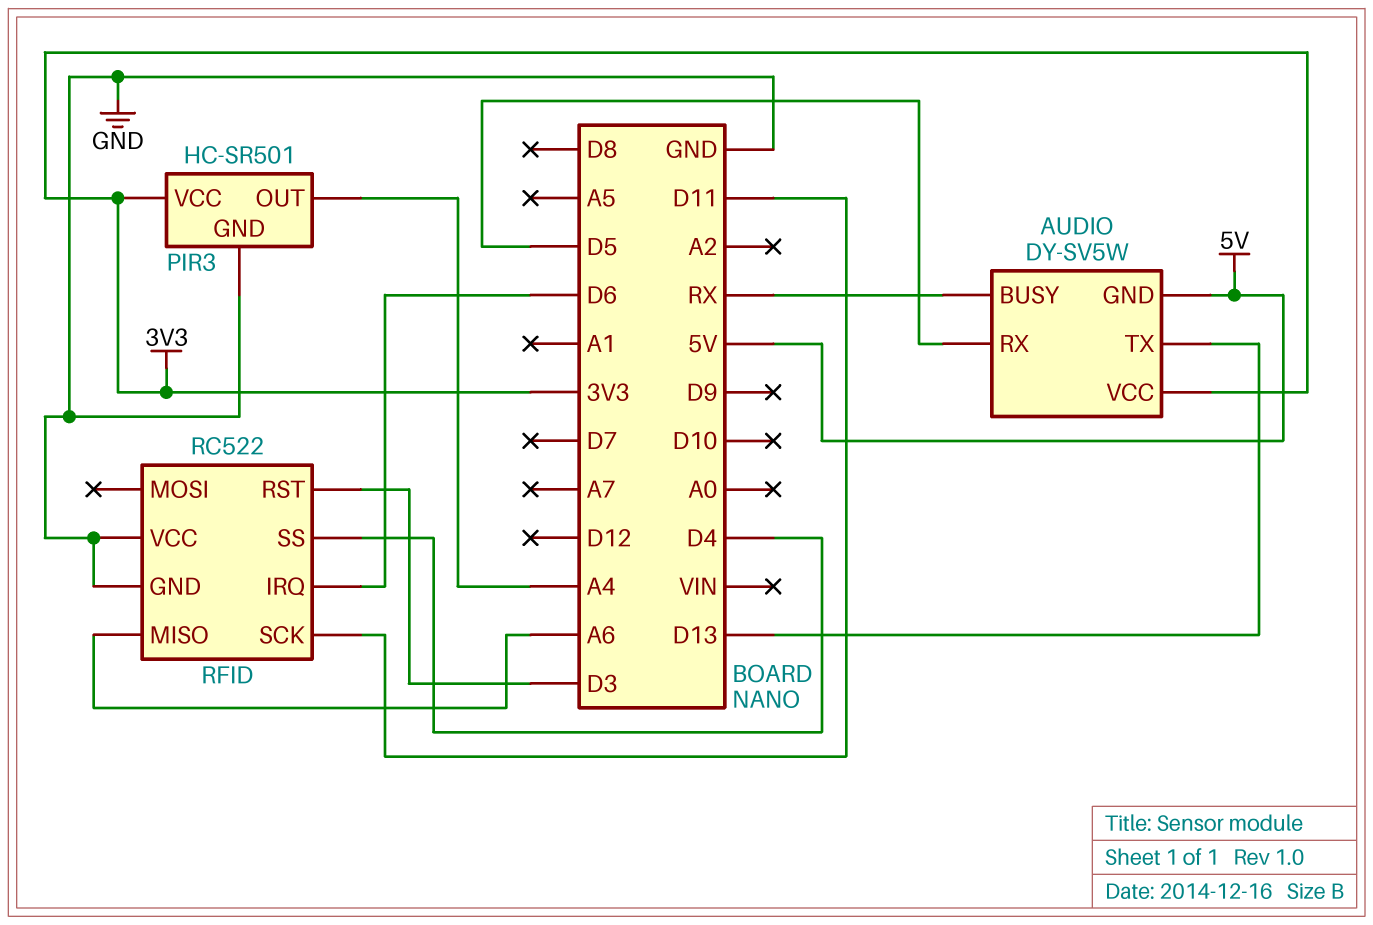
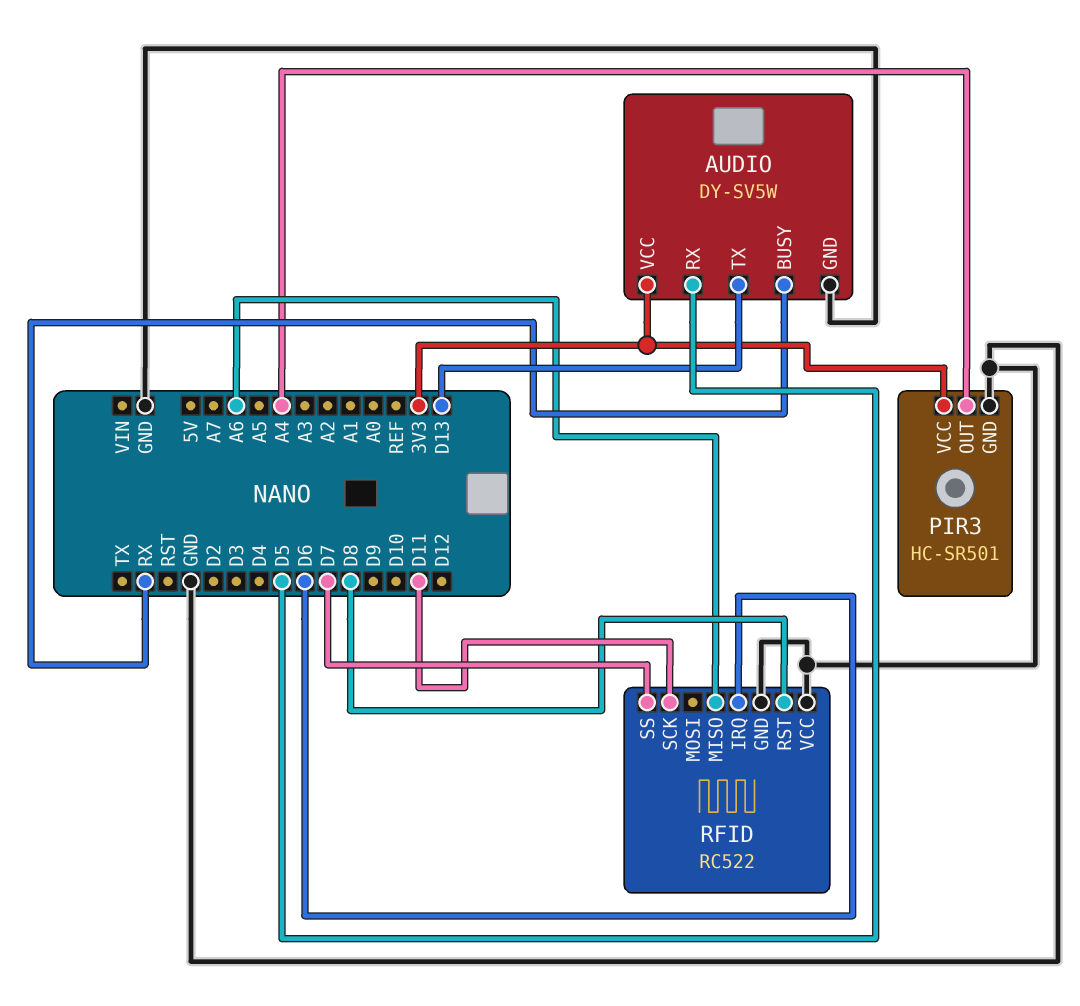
AUDIO pin GND: 5V -> GND
RFID pin RST: D3 -> D8
RFID pin SS: D4 -> D7

